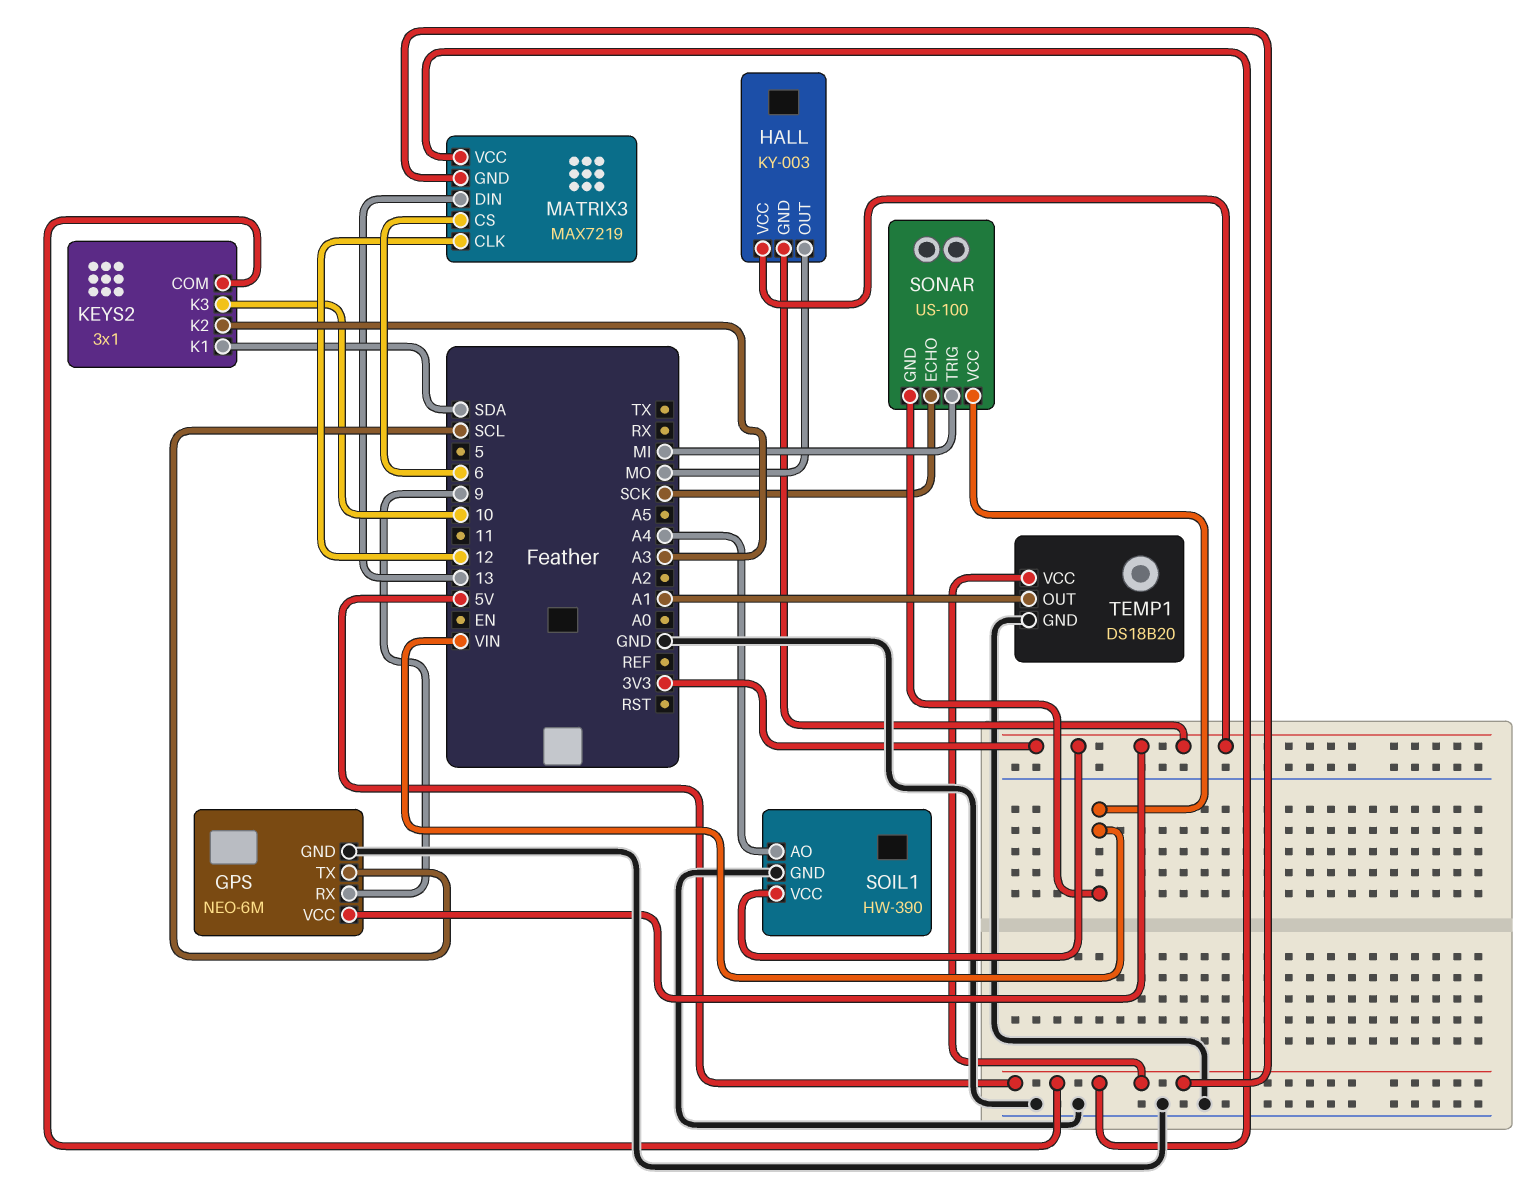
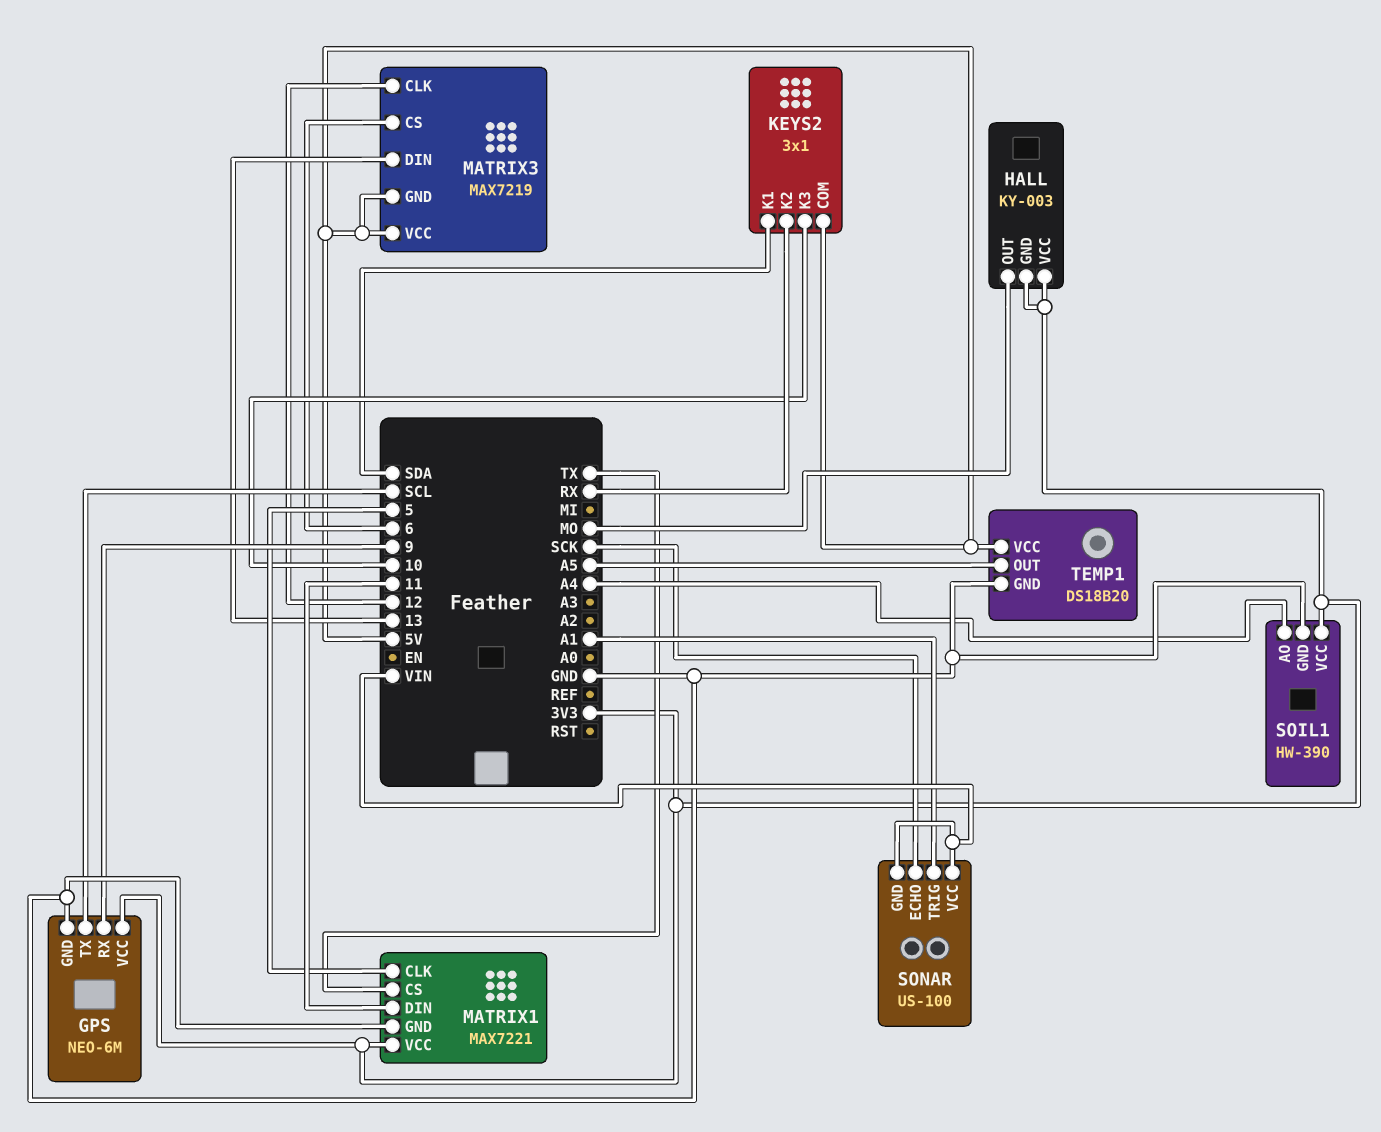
KEYS2 pin K2: A3 -> RX
MATRIX1: none -> MAX7221
MATRIX1 pin CLK: none -> 5
MATRIX1 pin CS: none -> TX
MATRIX1 pin DIN: none -> 11
MATRIX1 pin GND: none -> GND
MATRIX1 pin VCC: none -> 3V3
SONAR pin TRIG: MI -> A1
TEMP1 pin OUT: A1 -> A5

